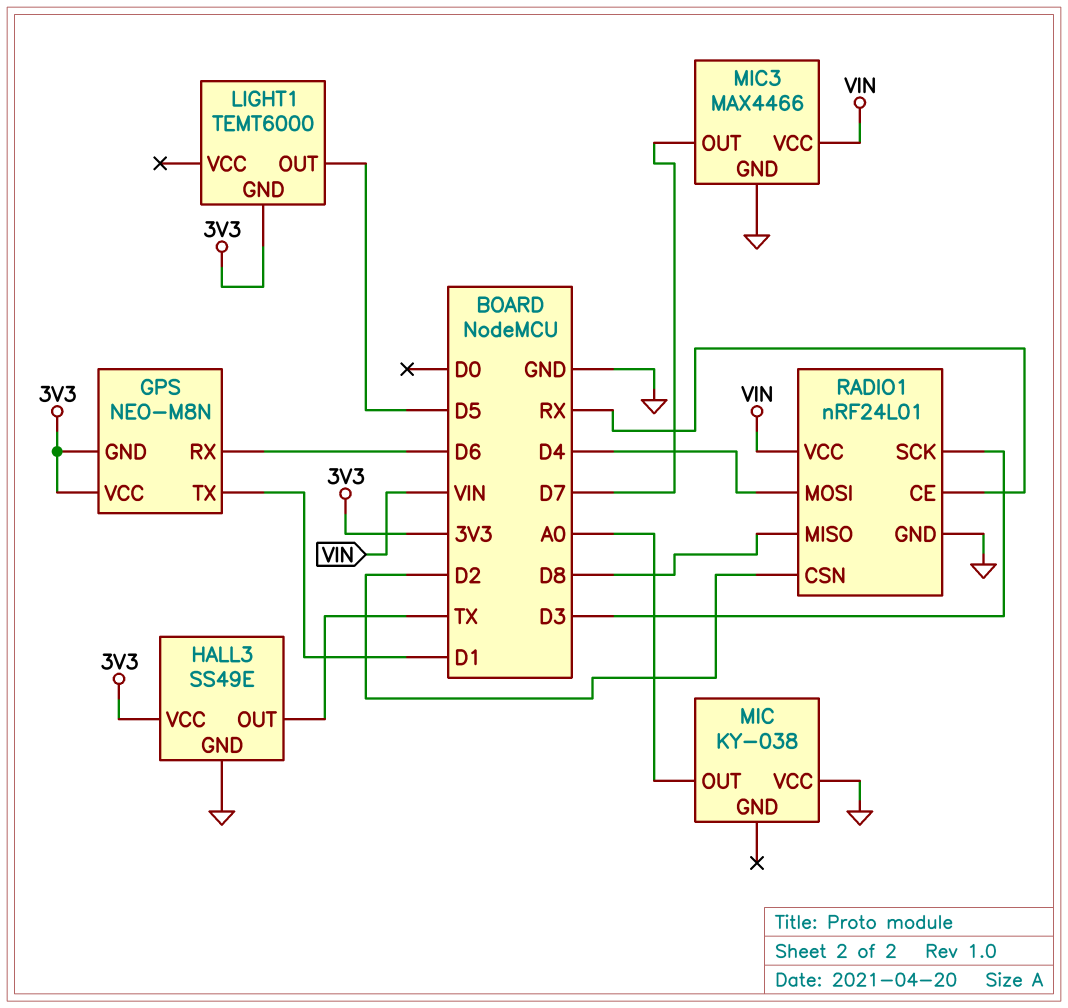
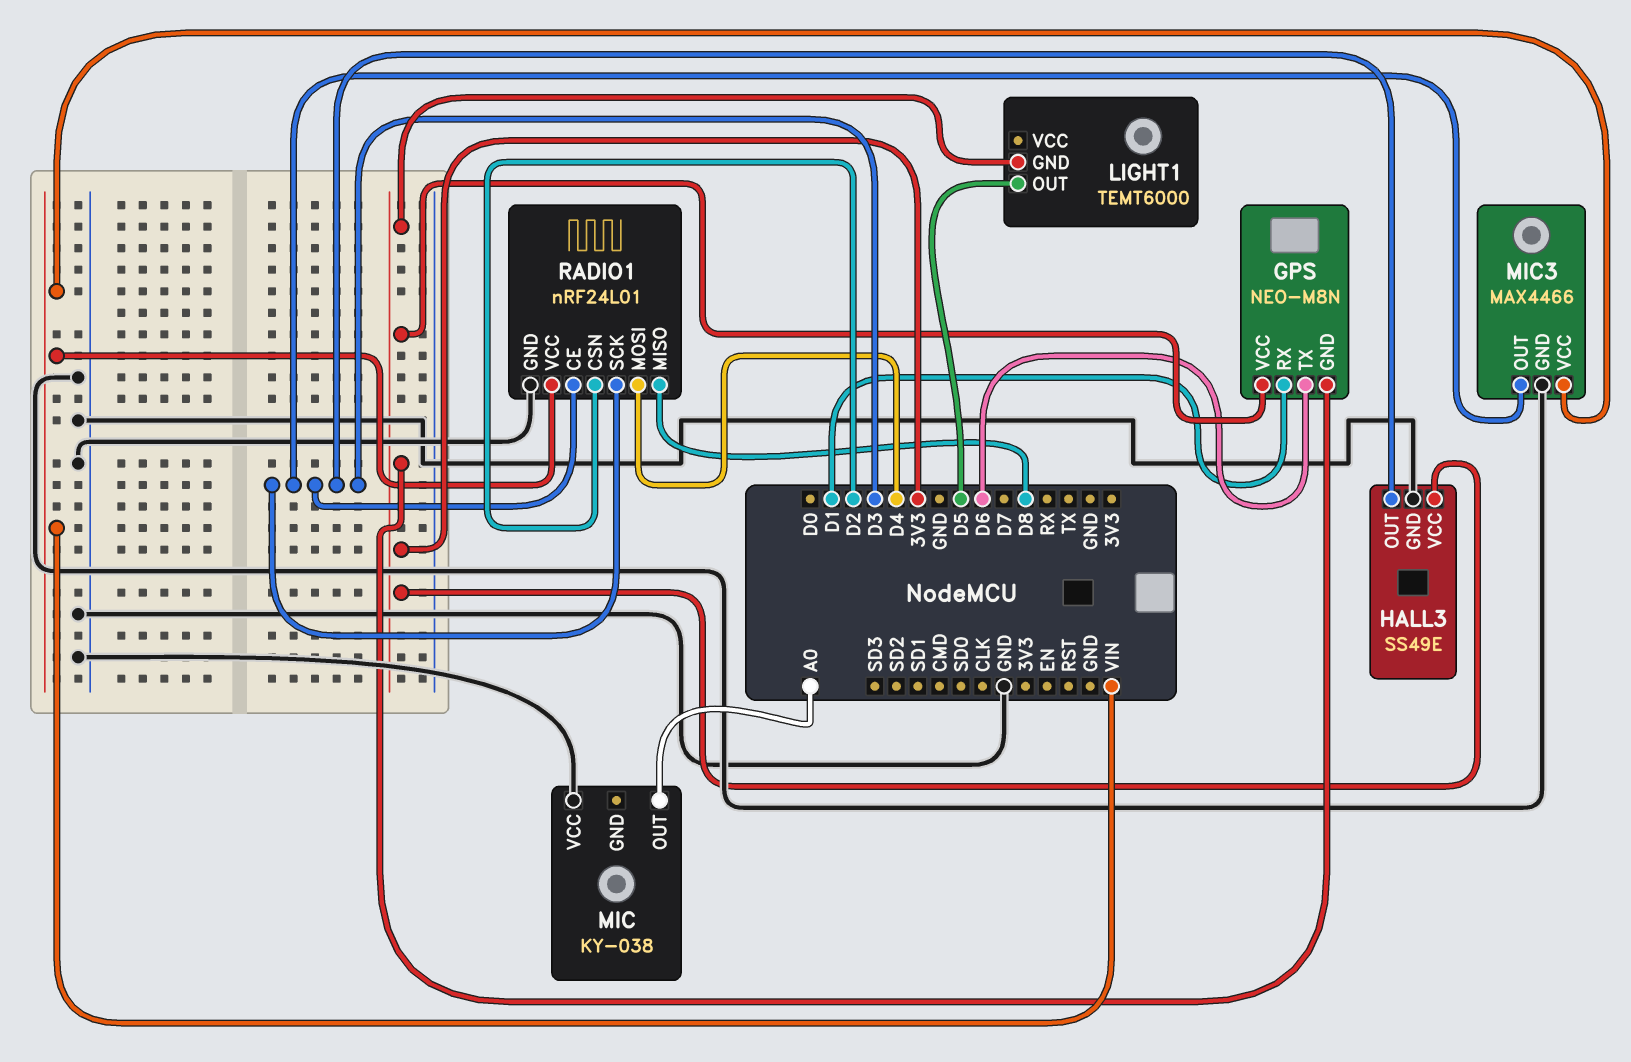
GPS pin RX: D6 -> D1
GPS pin TX: D1 -> D6
HALL3 pin OUT: TX -> D3
MIC3 pin OUT: D7 -> D3
RADIO1 pin CE: RX -> D3

